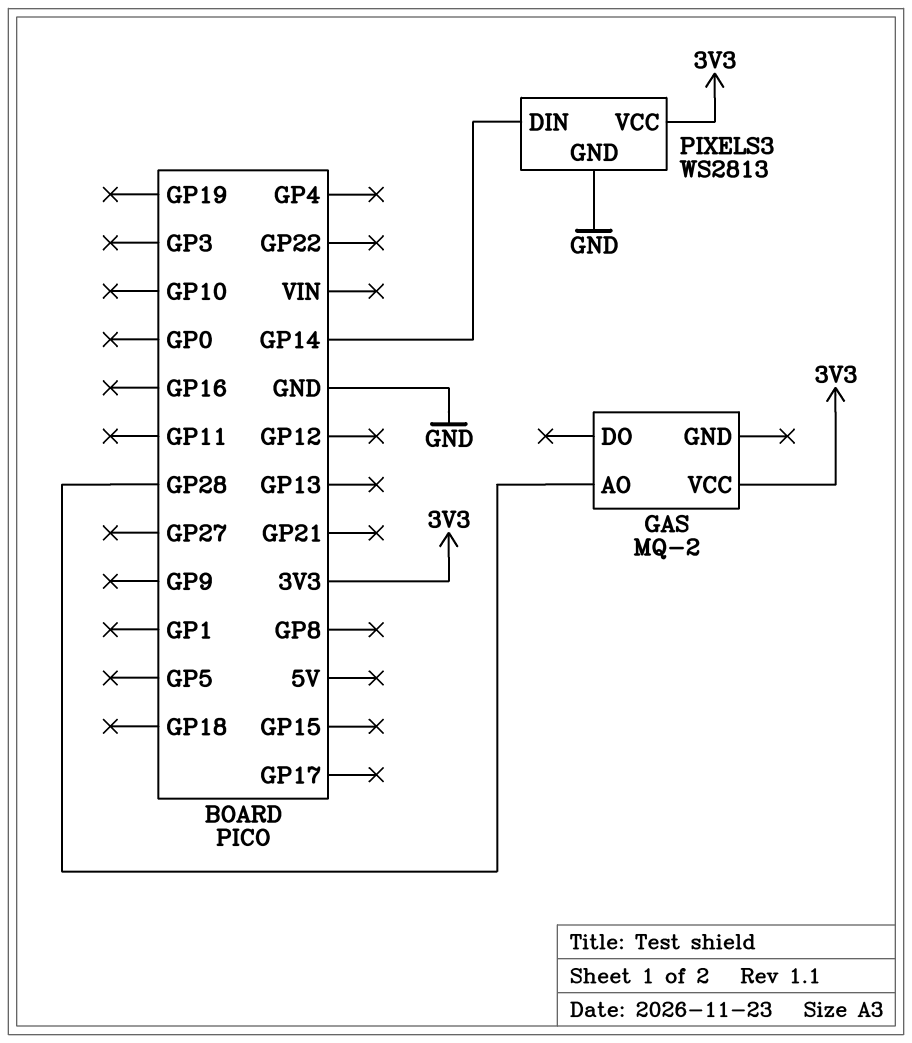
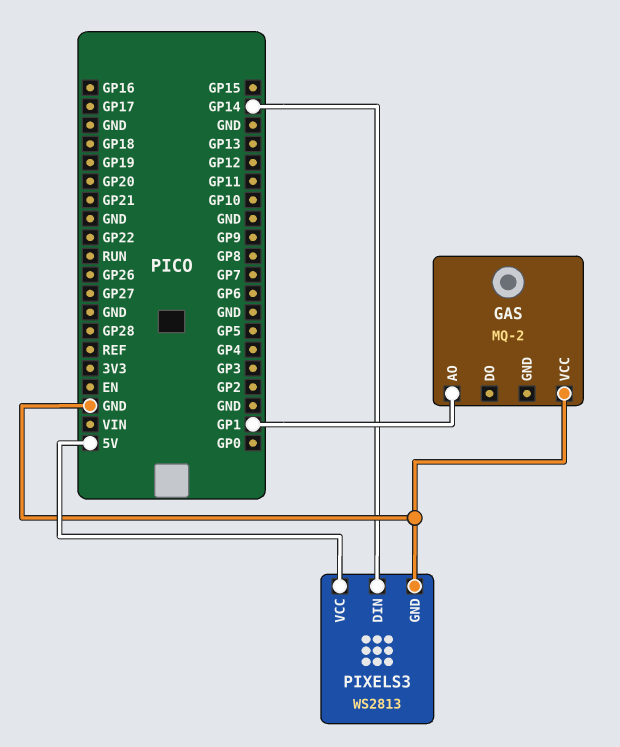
GAS pin AO: GP28 -> GP1
GAS pin VCC: 3V3 -> GND
PIXELS3 pin VCC: 3V3 -> 5V

